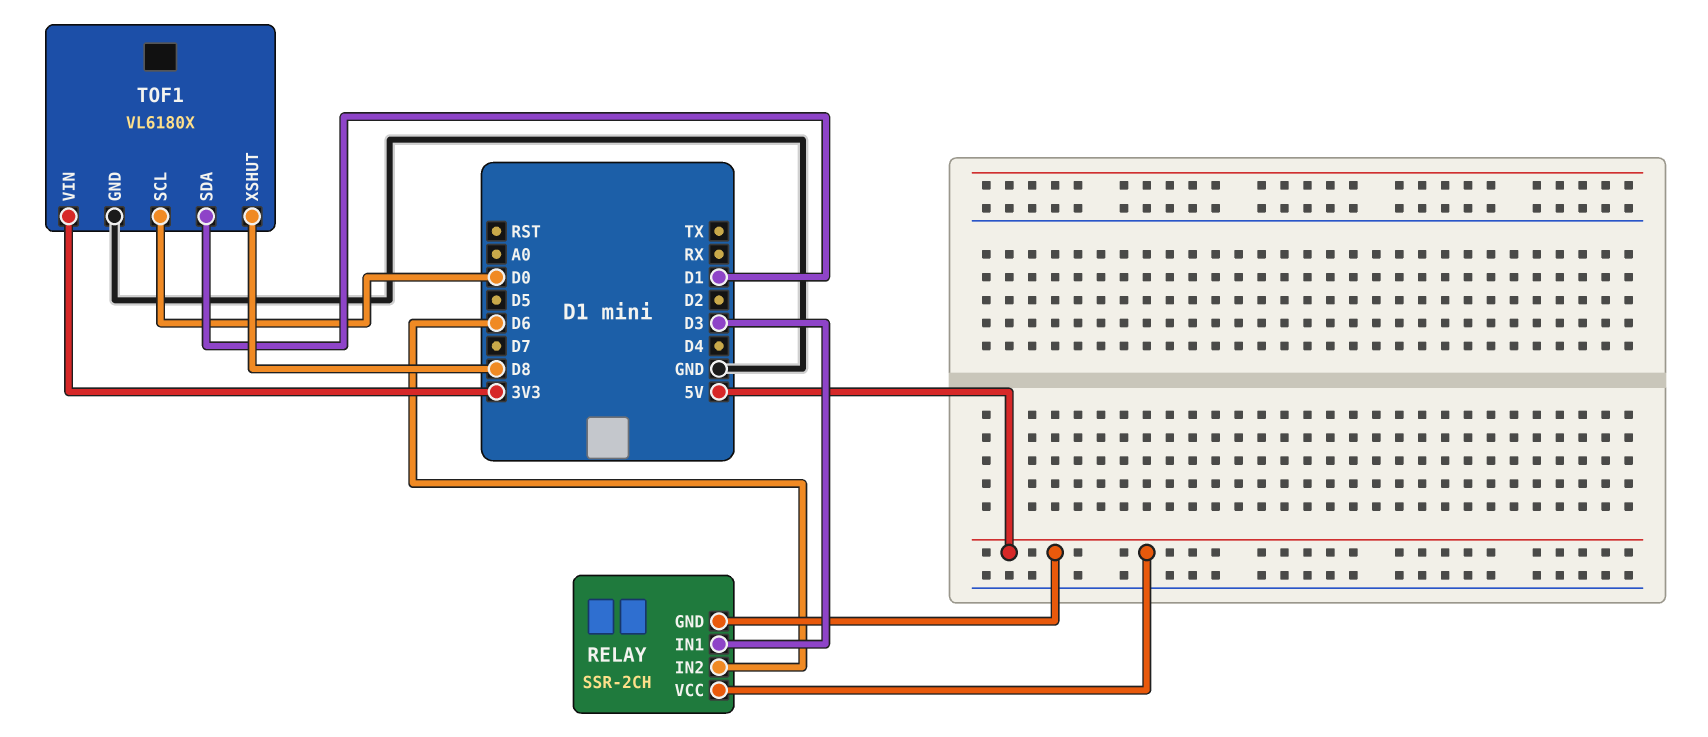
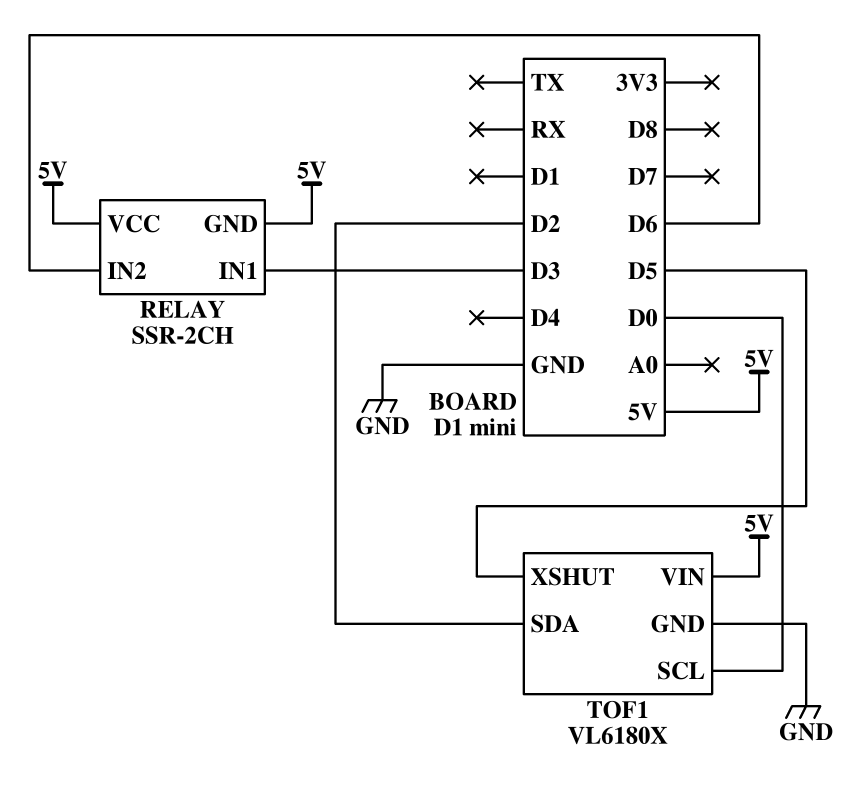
TOF1 pin SDA: D1 -> D2
TOF1 pin VIN: 3V3 -> 5V
TOF1 pin XSHUT: D8 -> D5

